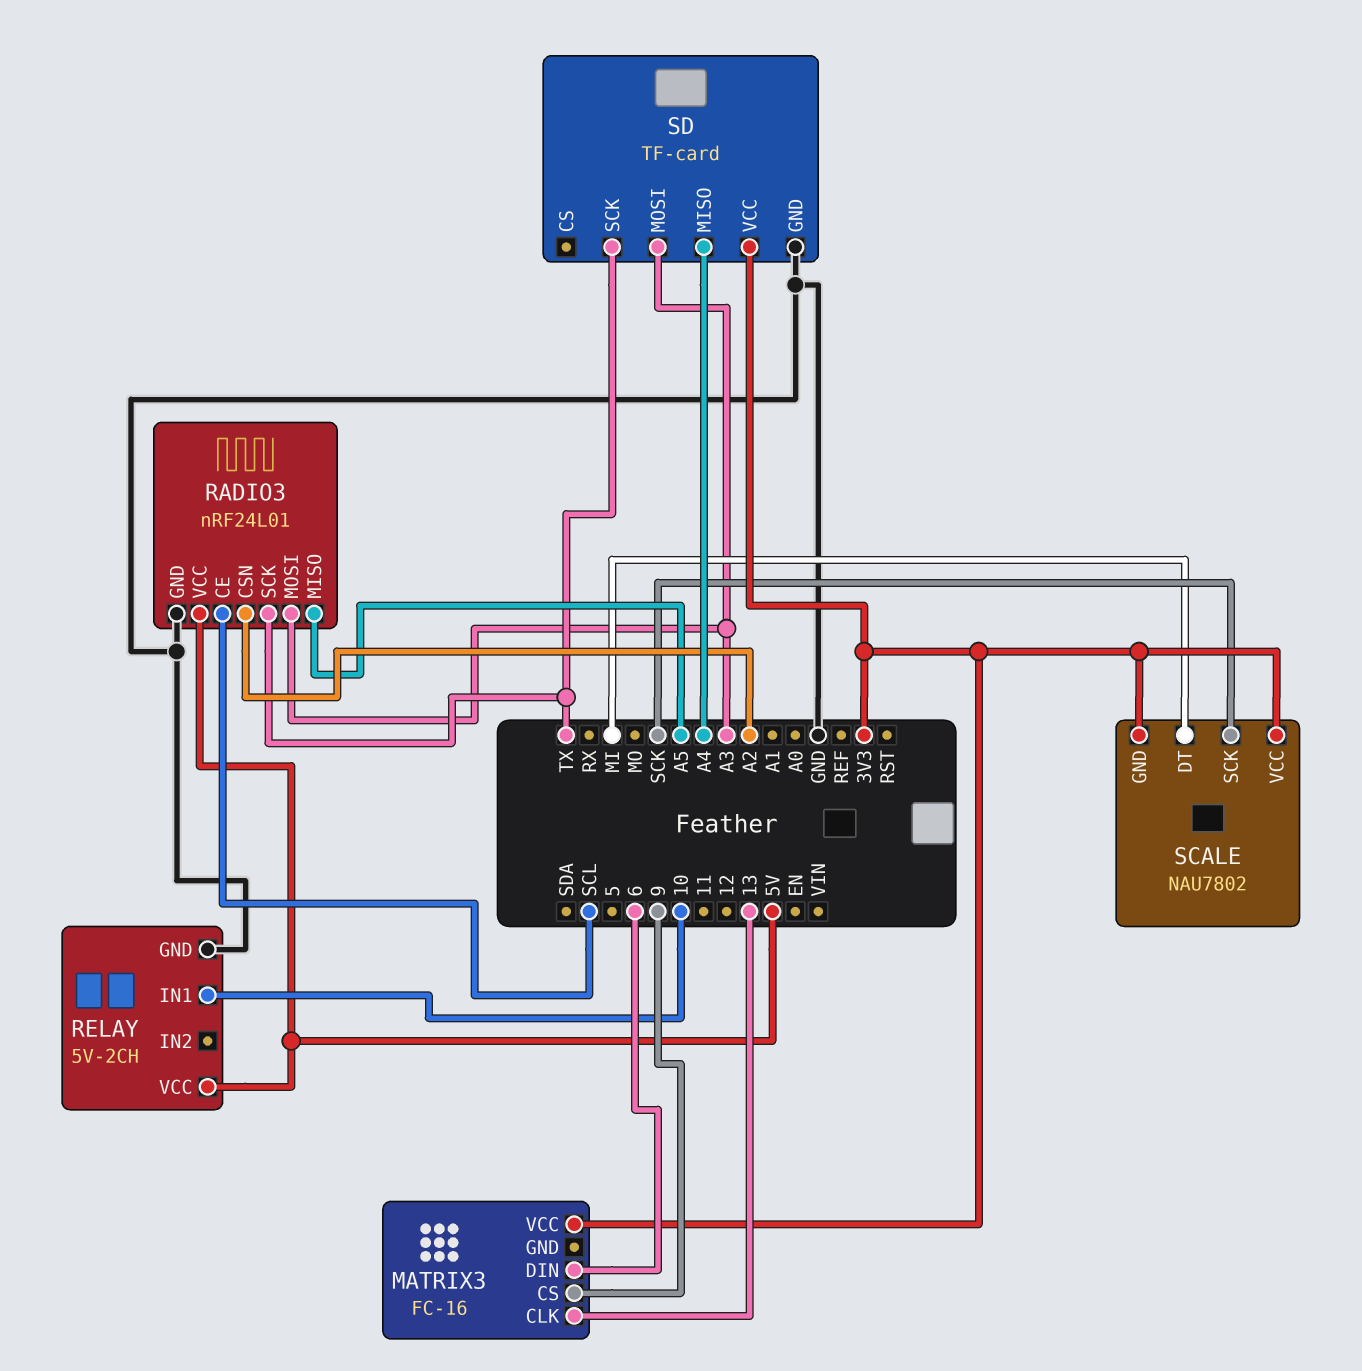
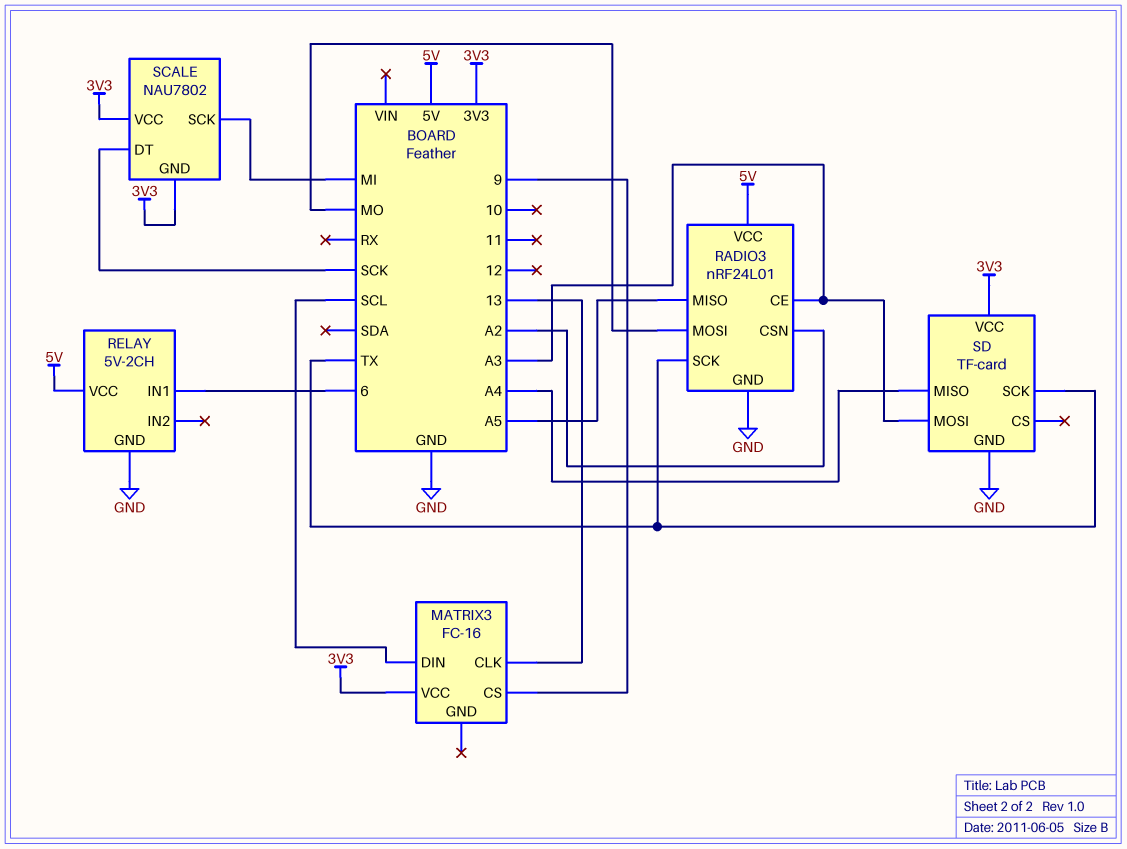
MATRIX3 pin DIN: 6 -> SCL
RADIO3 pin CE: SCL -> A3
RADIO3 pin MOSI: A3 -> MO
RELAY pin IN1: 10 -> 6
SCALE pin DT: MI -> SCK
SCALE pin SCK: SCK -> MI

